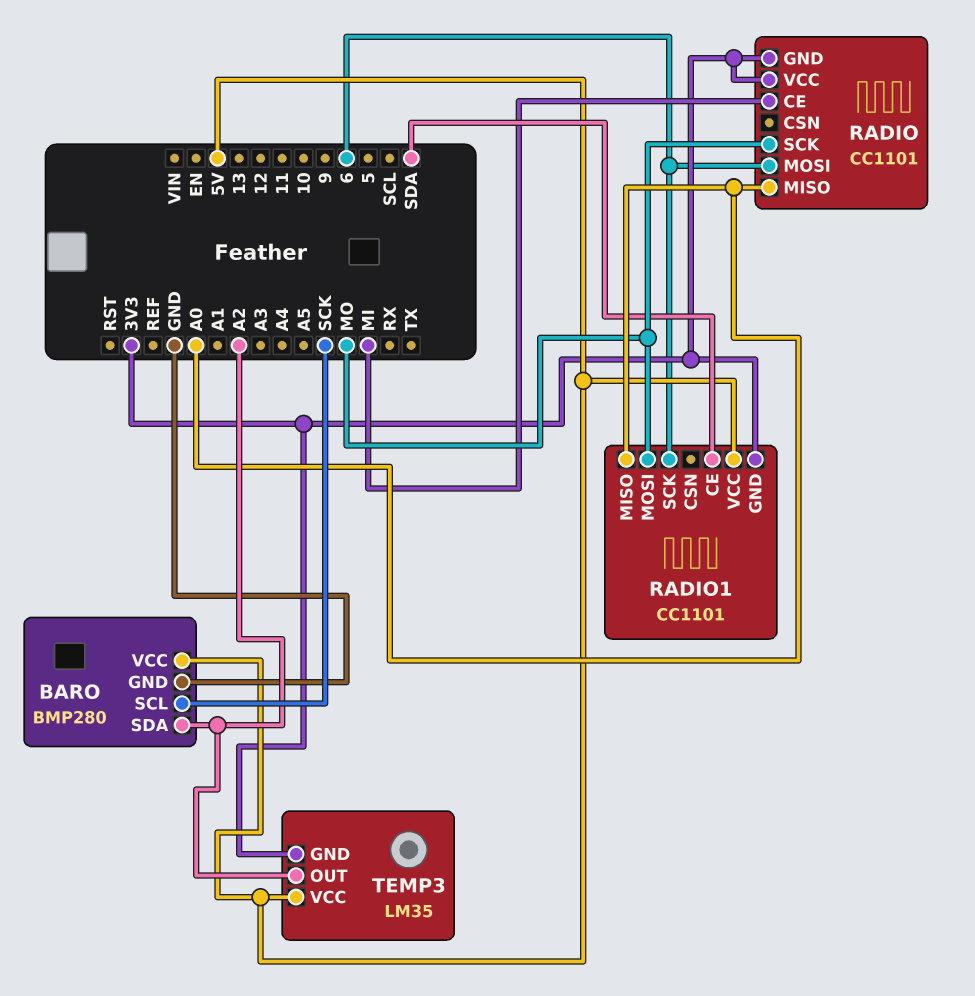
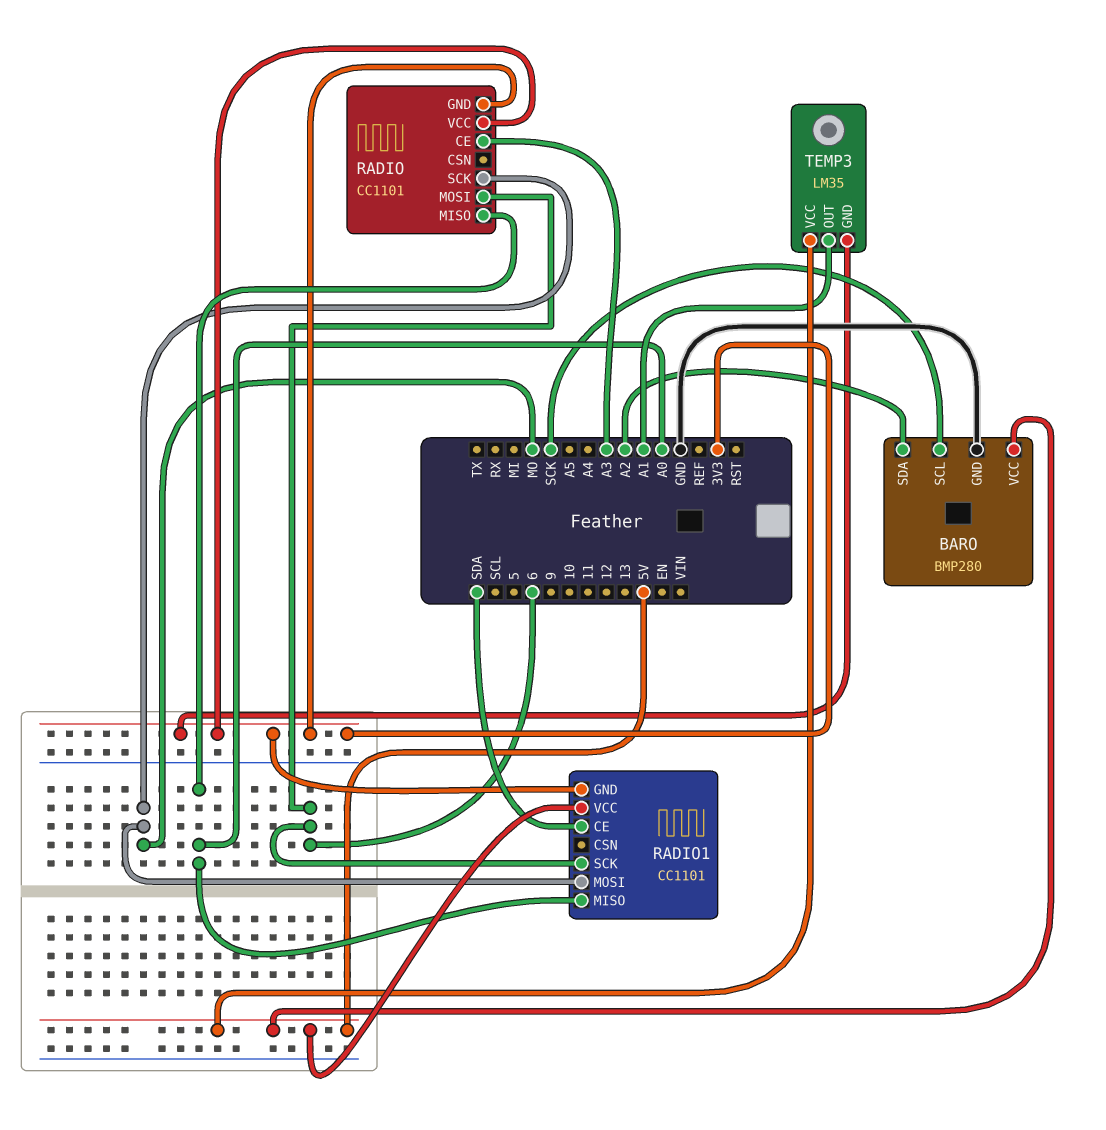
RADIO pin CE: MI -> A3
TEMP3 pin OUT: A2 -> A1

